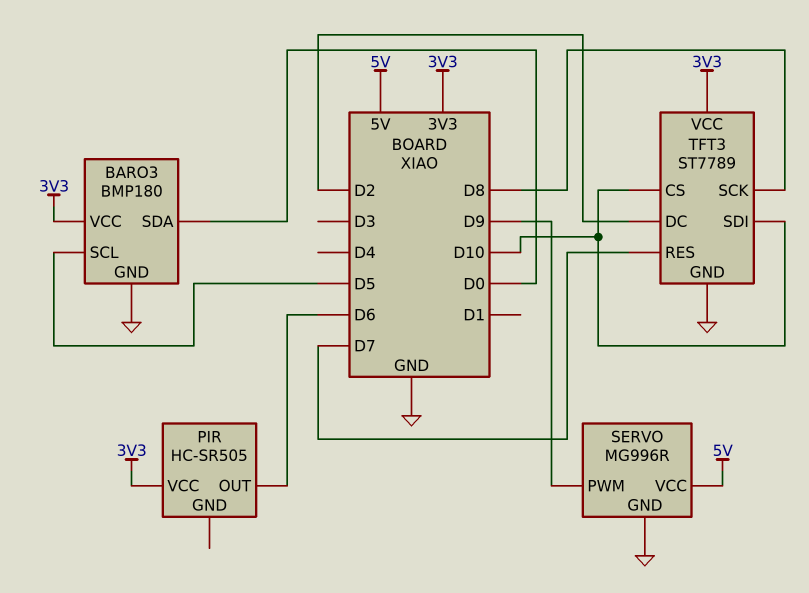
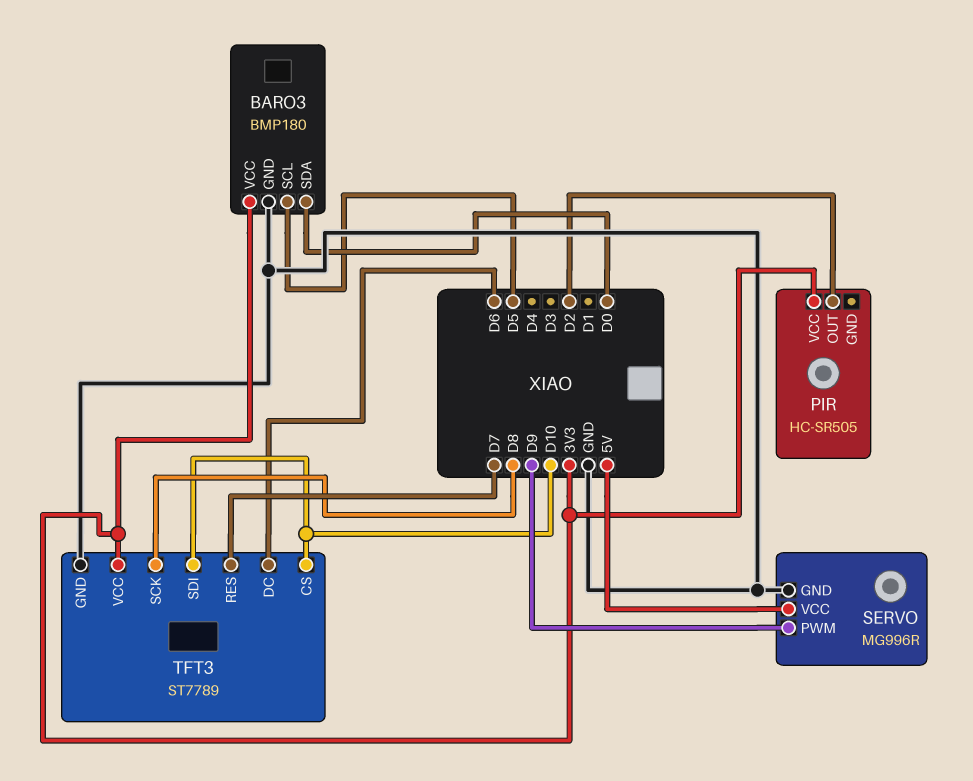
PIR pin OUT: D6 -> D2
TFT3 pin DC: D2 -> D6

